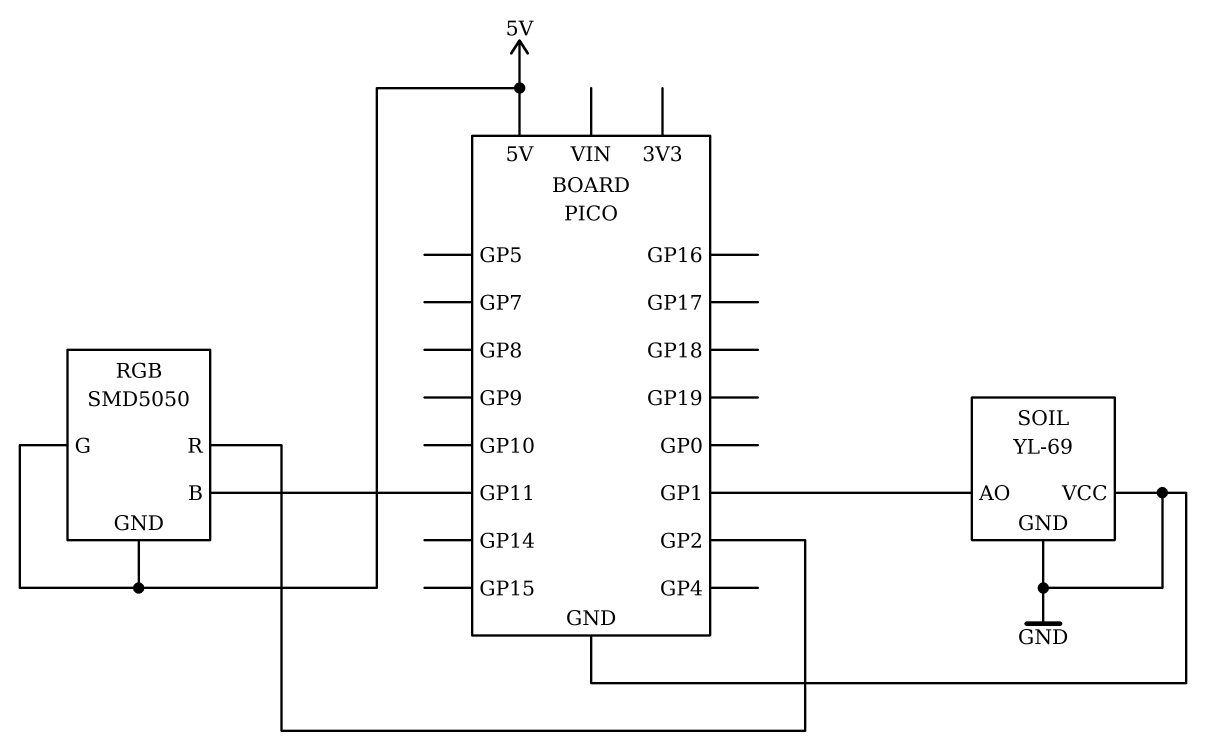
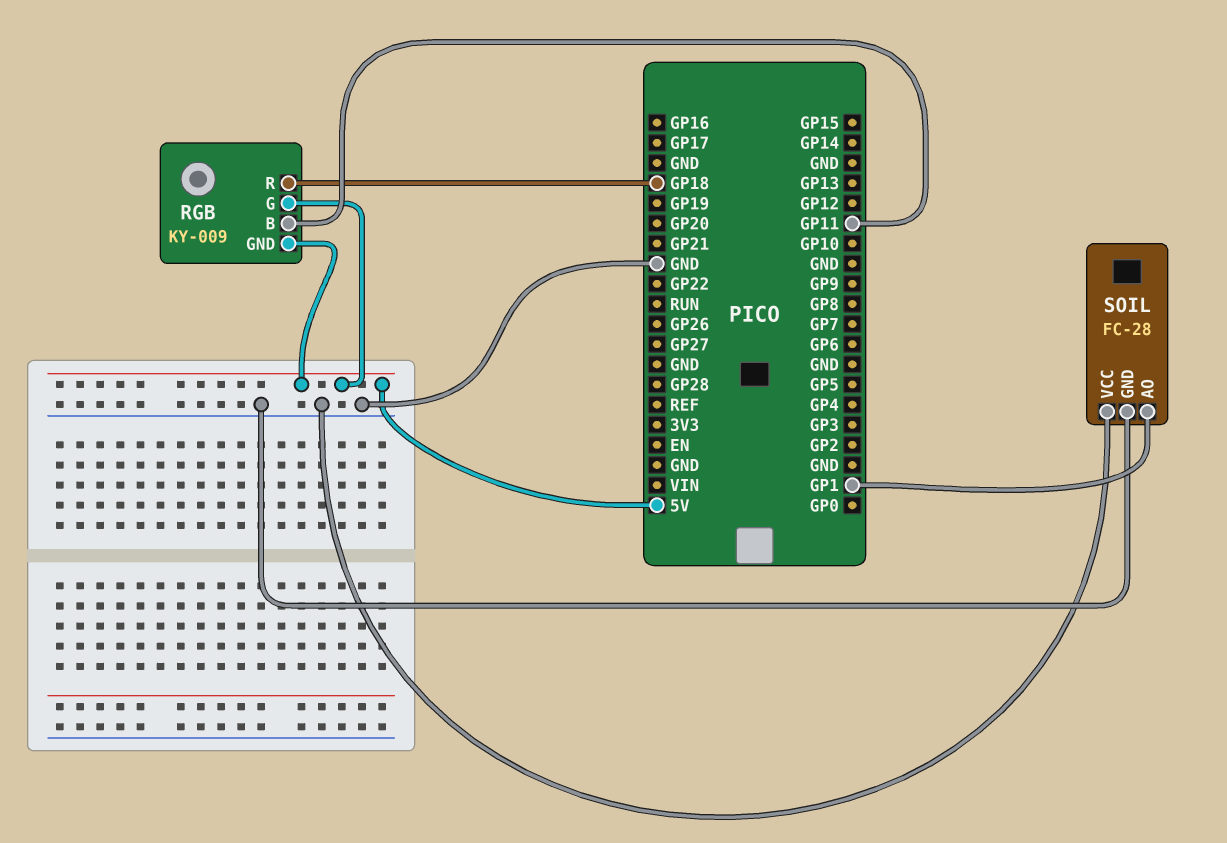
RGB: SMD5050 -> KY-009
RGB pin R: GP2 -> GP18
SOIL: YL-69 -> FC-28

